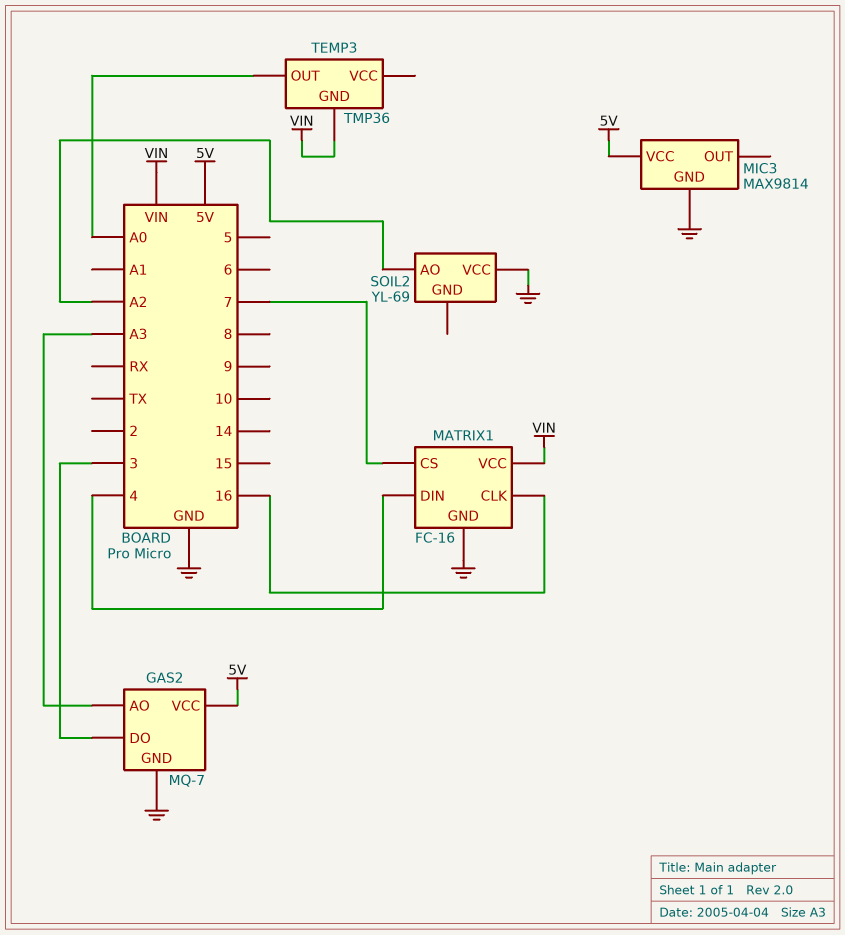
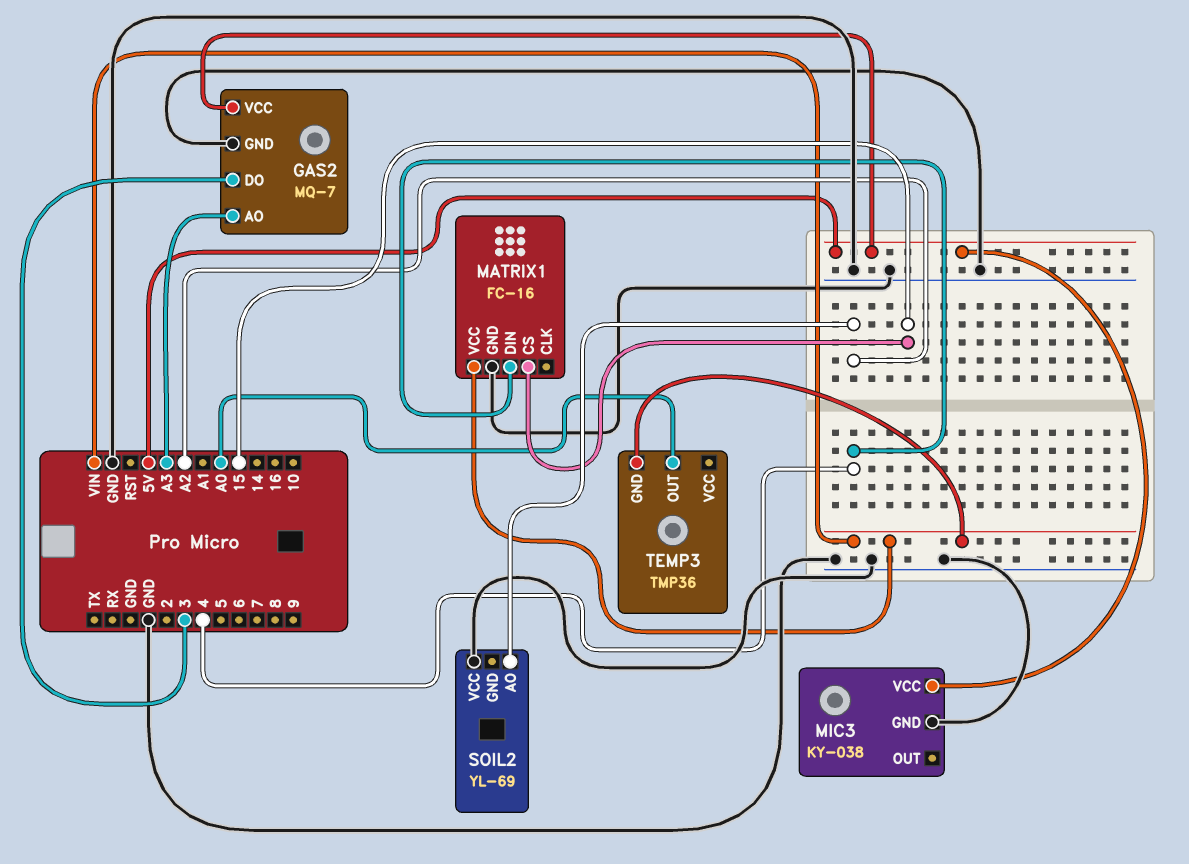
MATRIX1 pin CLK: 16 -> none
MATRIX1 pin CS: 7 -> 15
MIC3: MAX9814 -> KY-038

